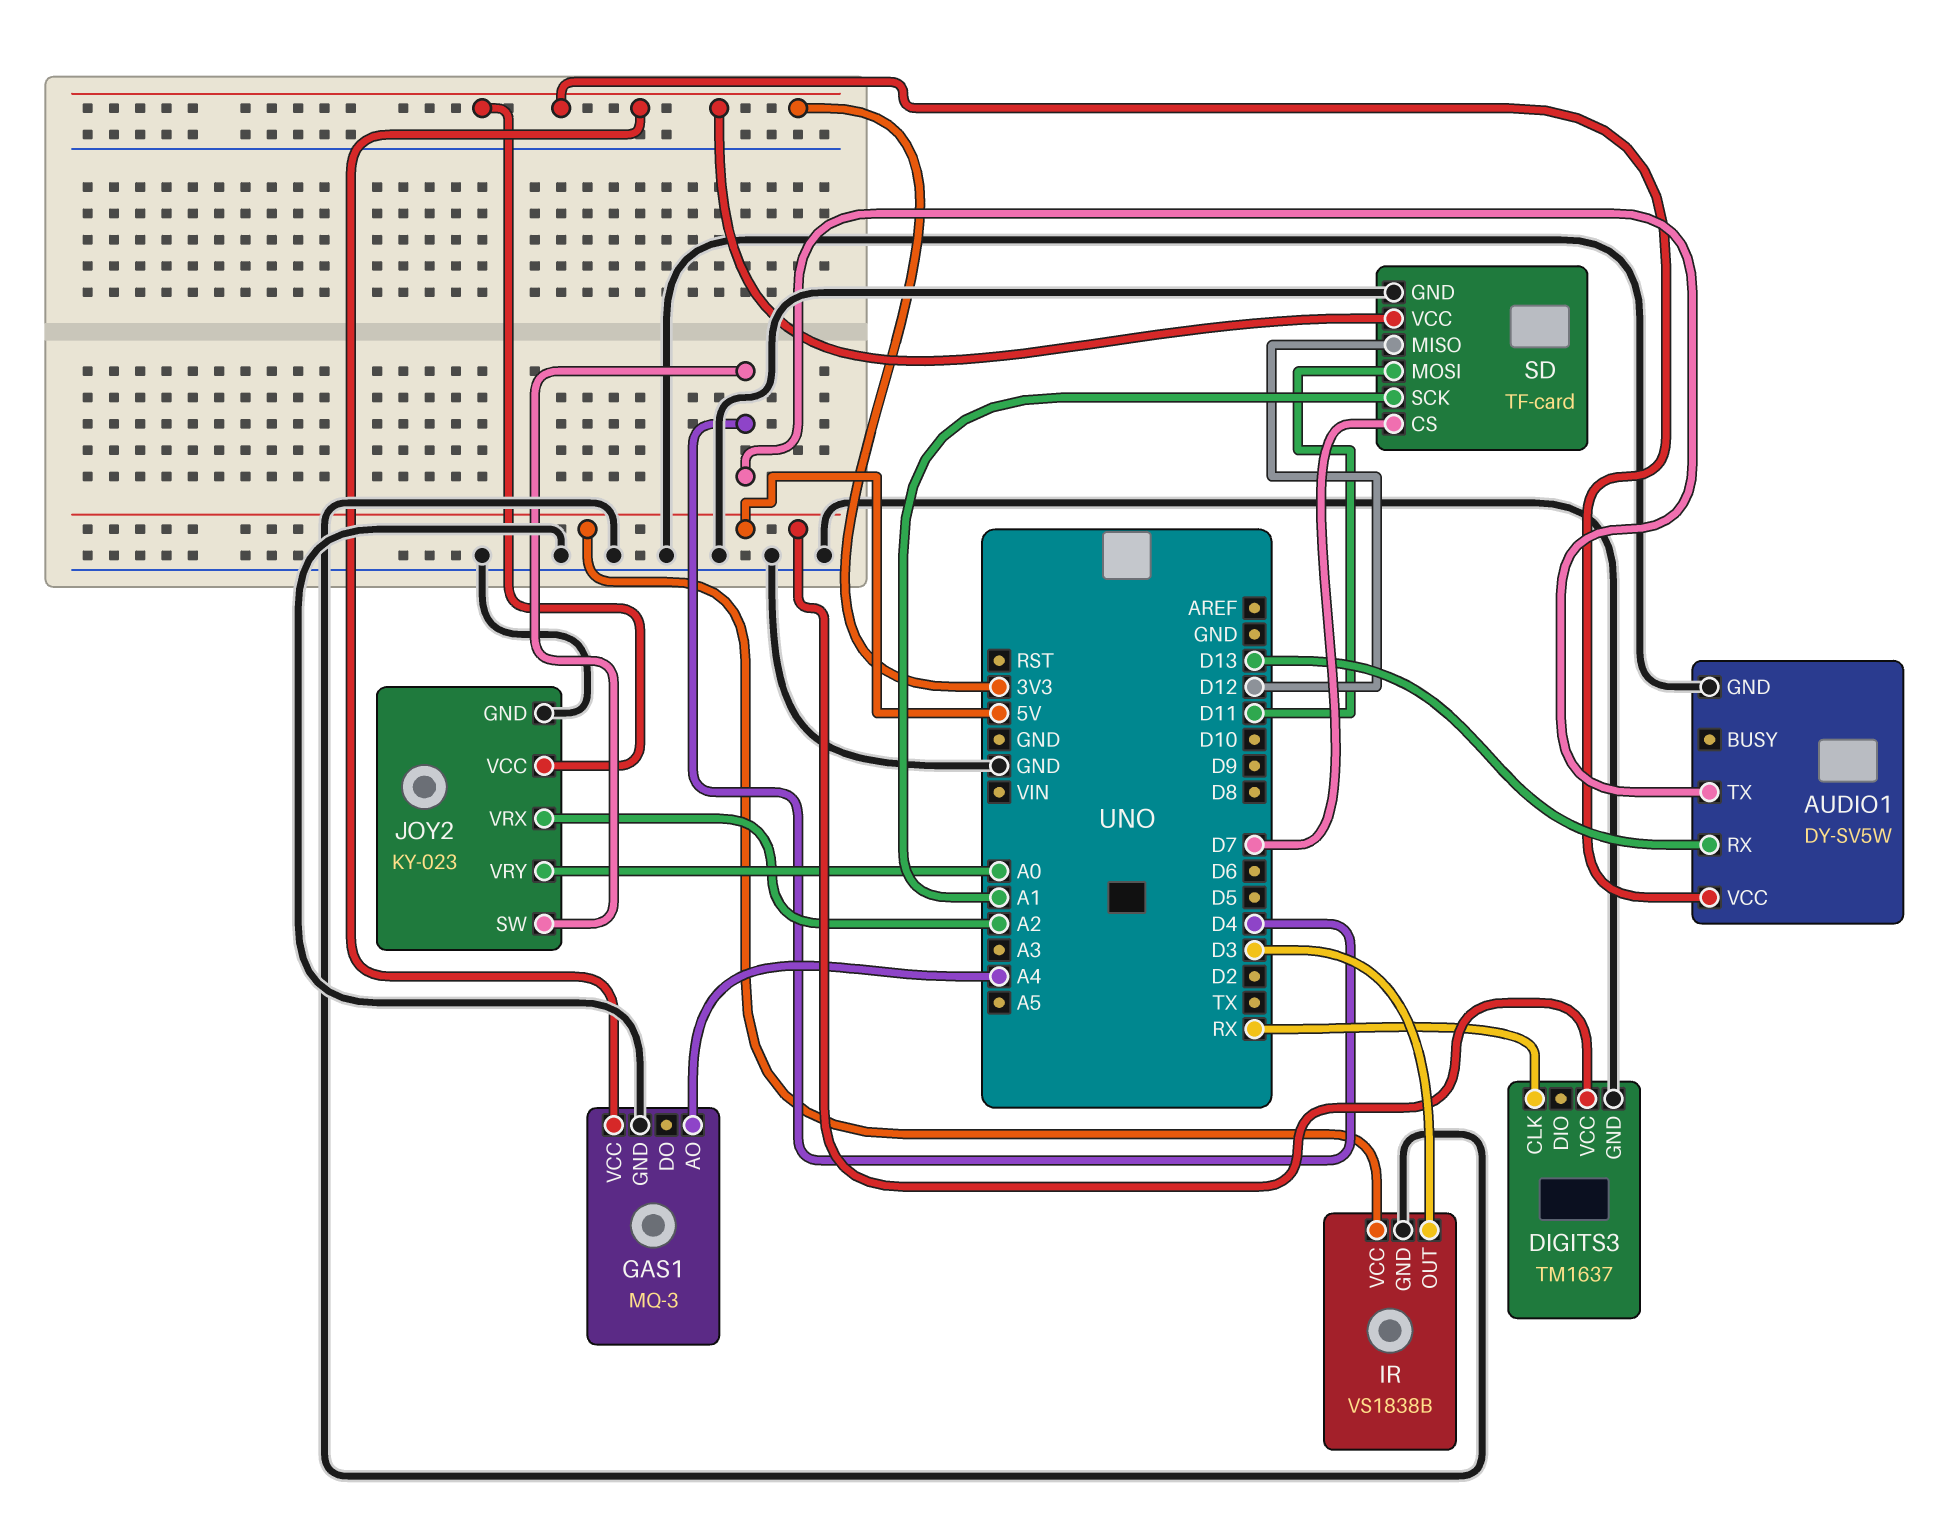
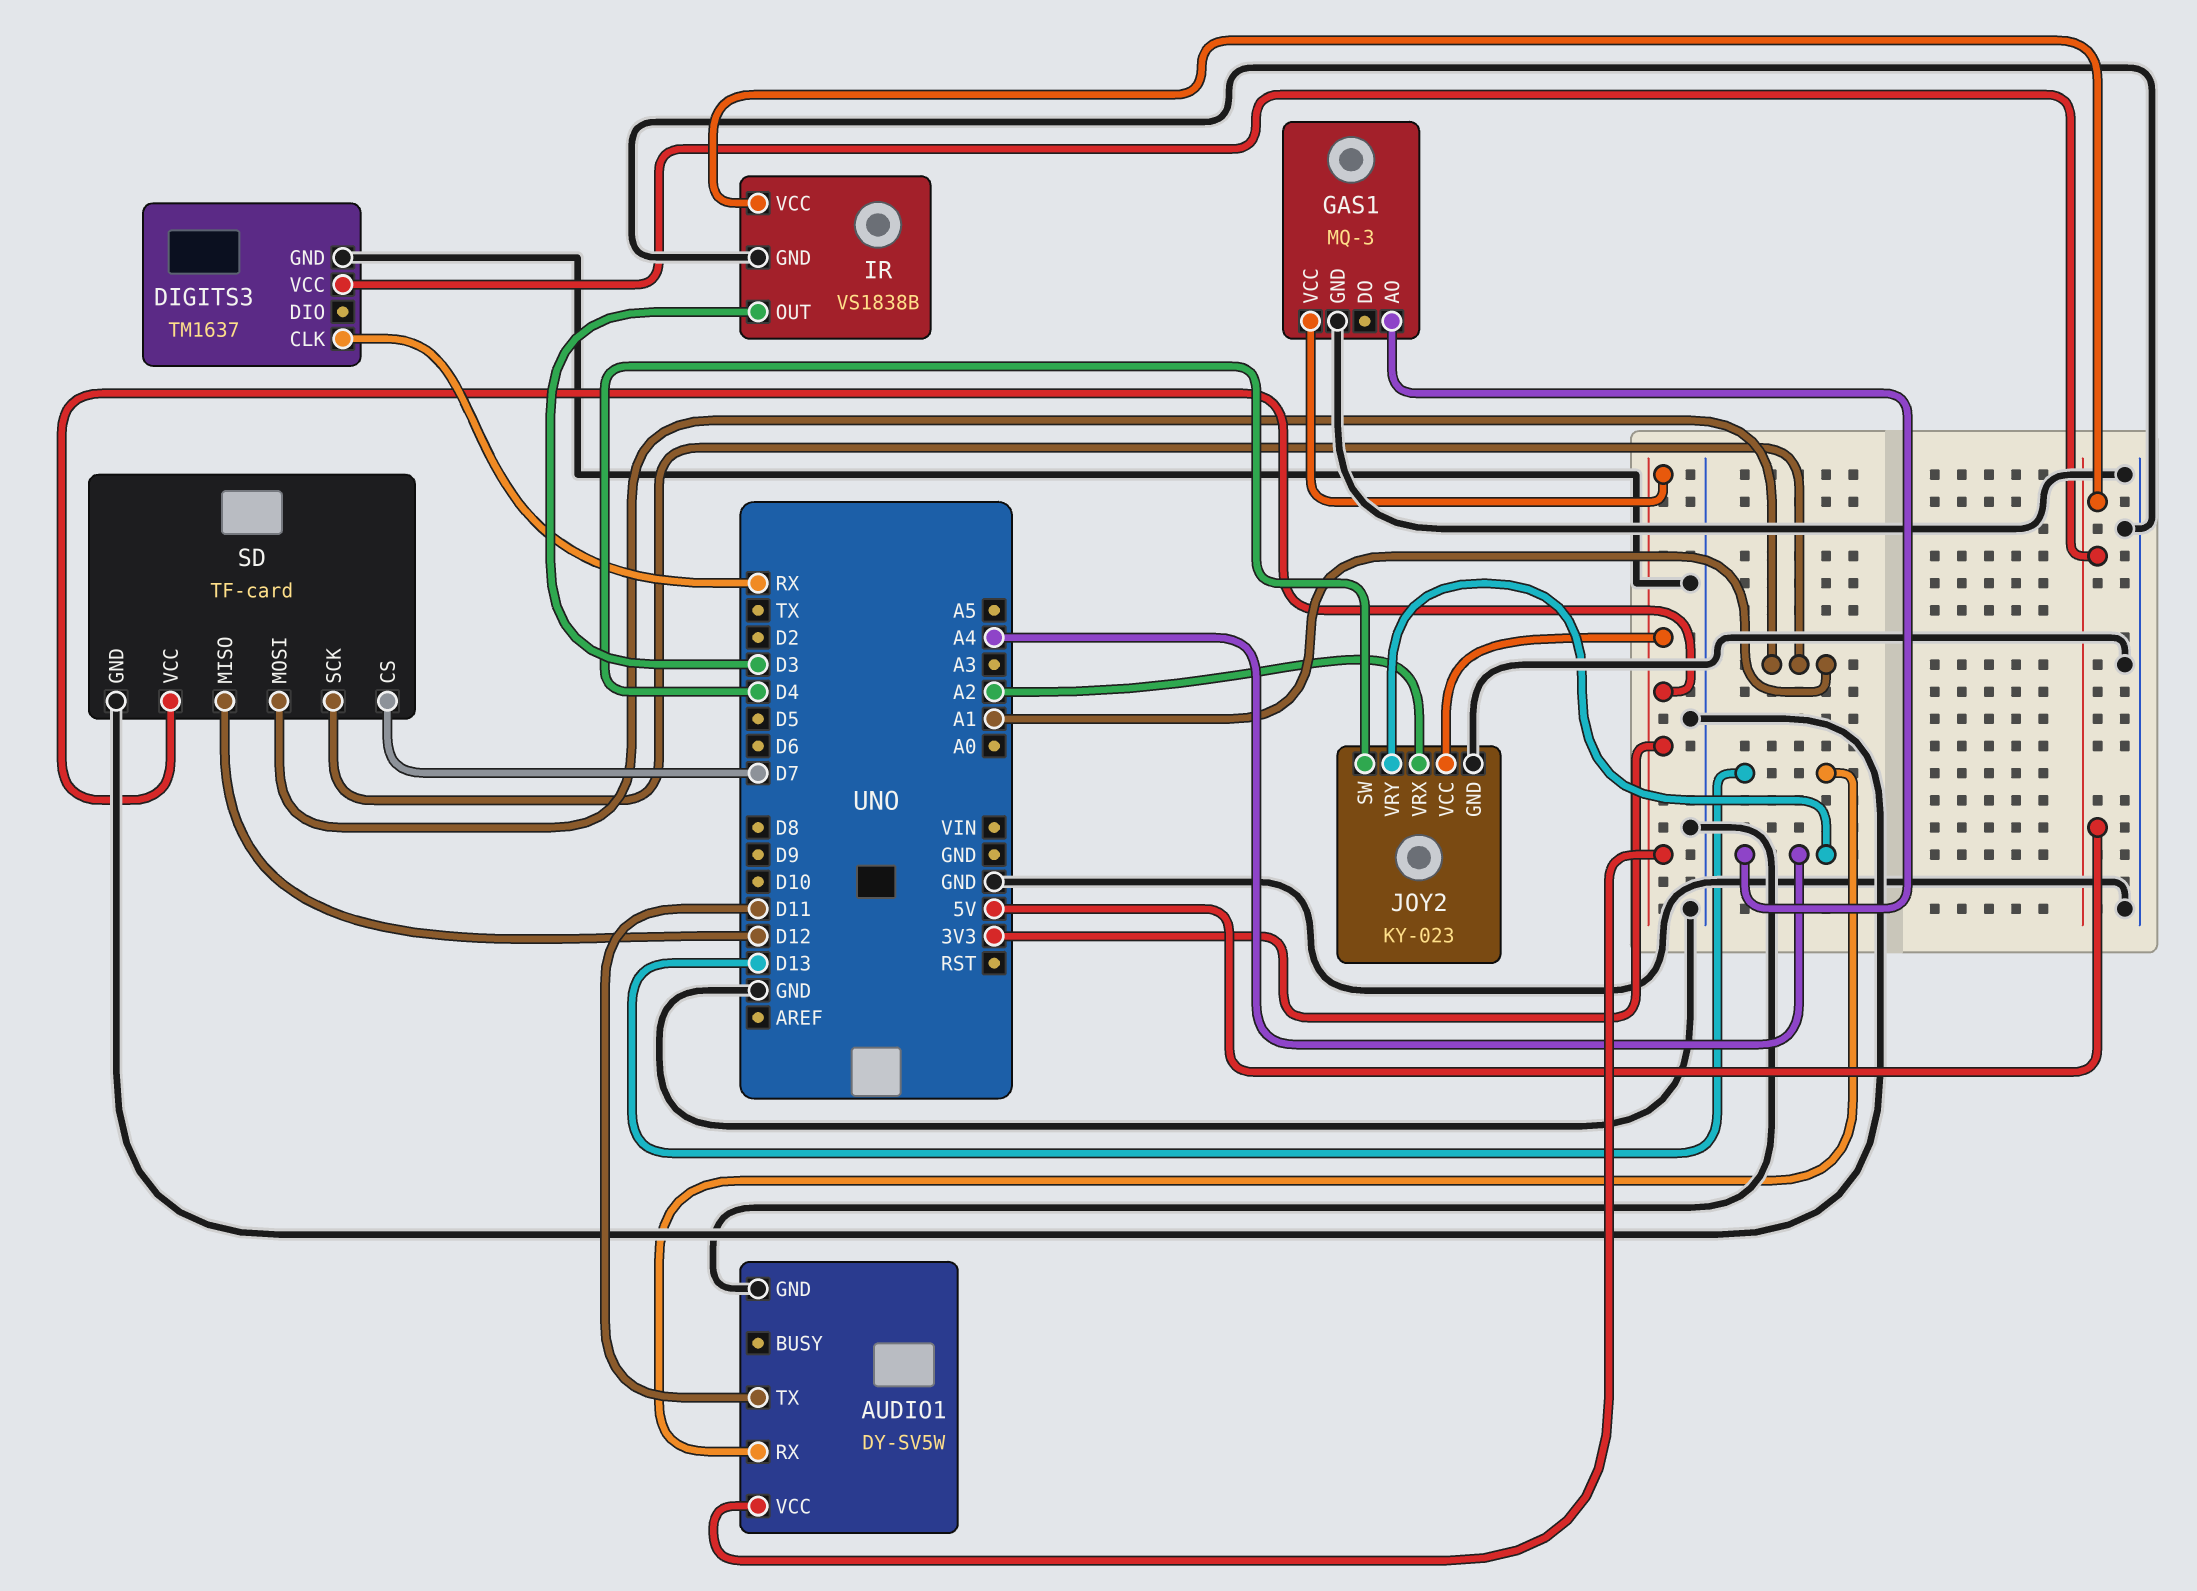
AUDIO1 pin TX: D4 -> D11
JOY2 pin VRY: A0 -> A4
SD pin MOSI: D11 -> A1

